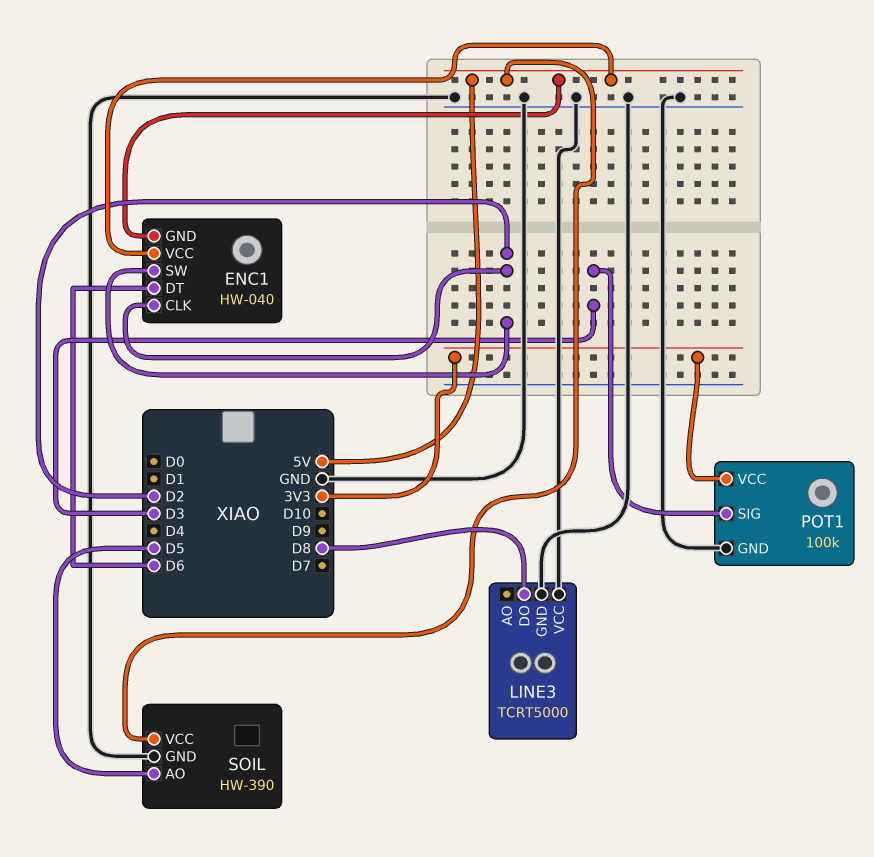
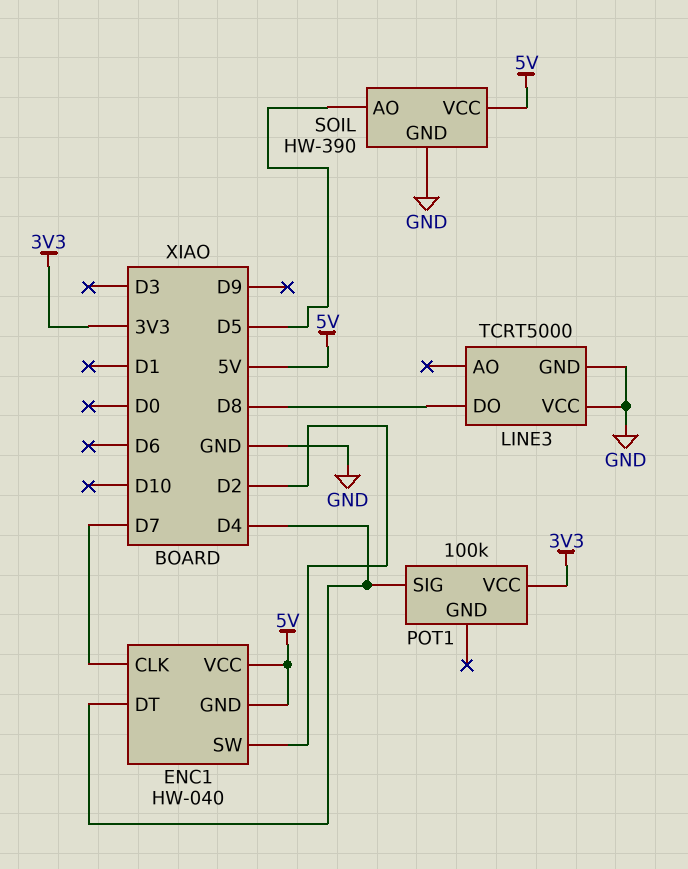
ENC1 pin CLK: D2 -> D7
ENC1 pin DT: D6 -> D4
POT1 pin GND: GND -> none
POT1 pin SIG: D3 -> D4

